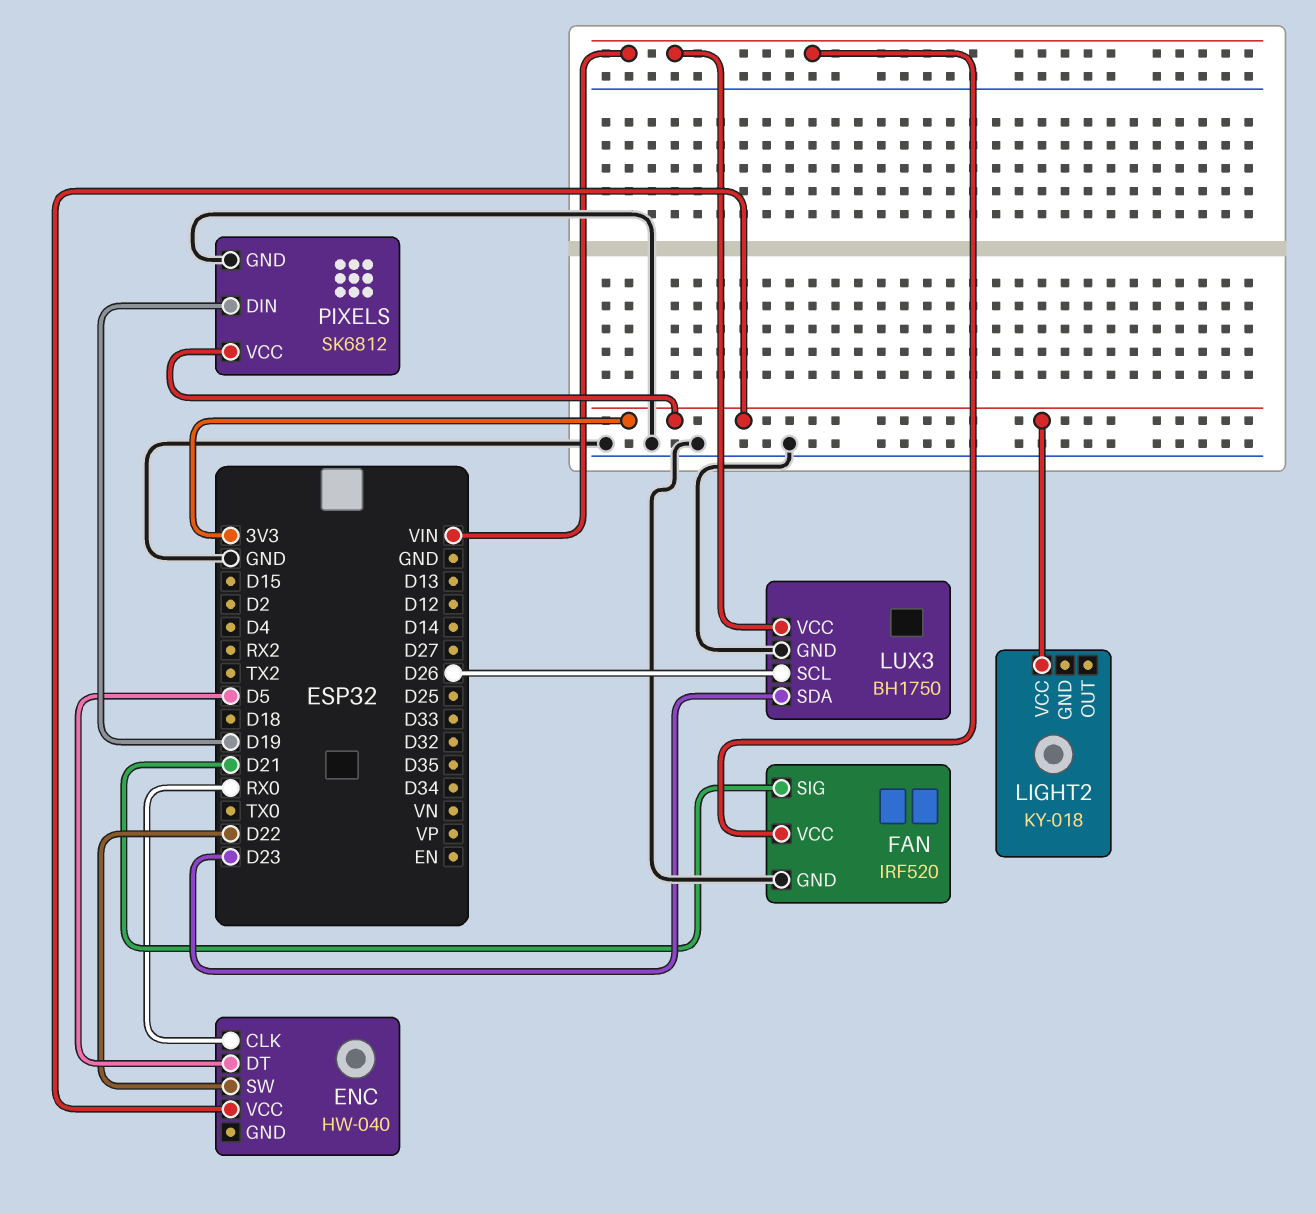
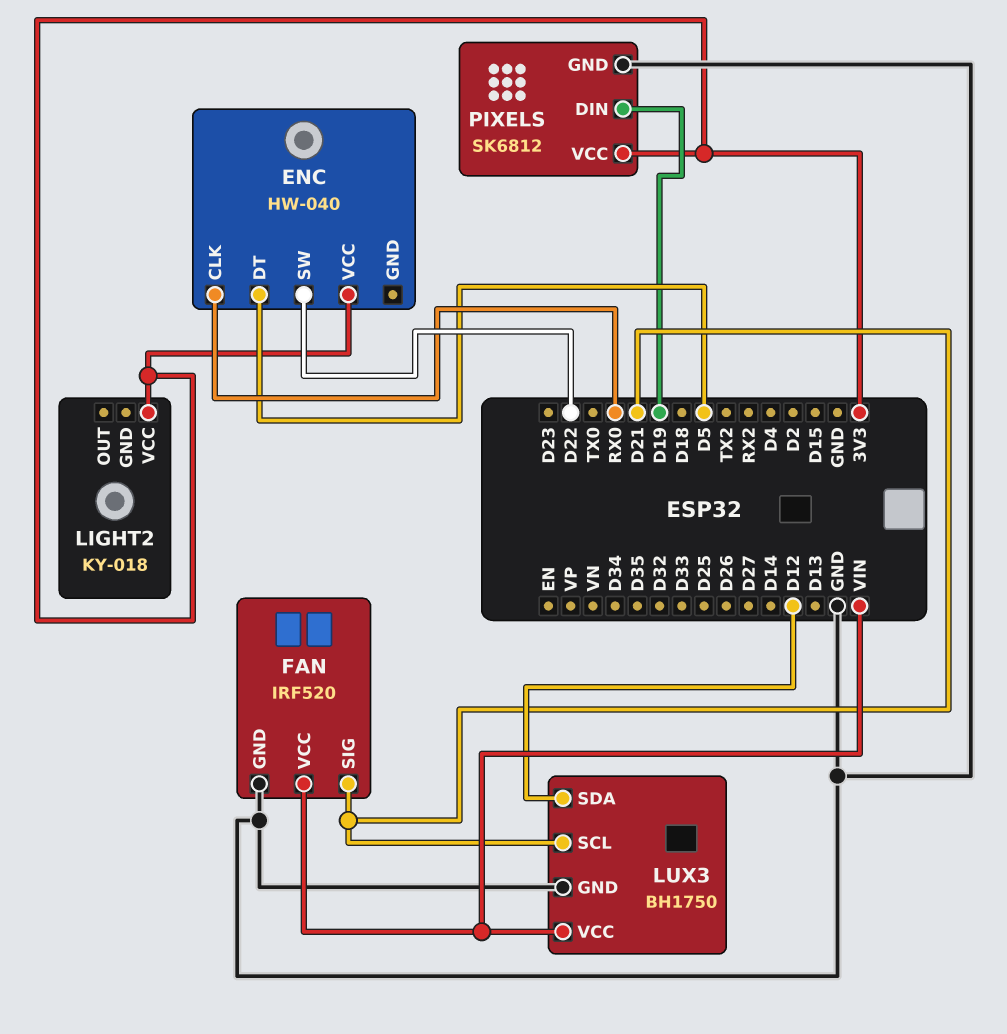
LUX3 pin SCL: D26 -> D21
LUX3 pin SDA: D23 -> D12

